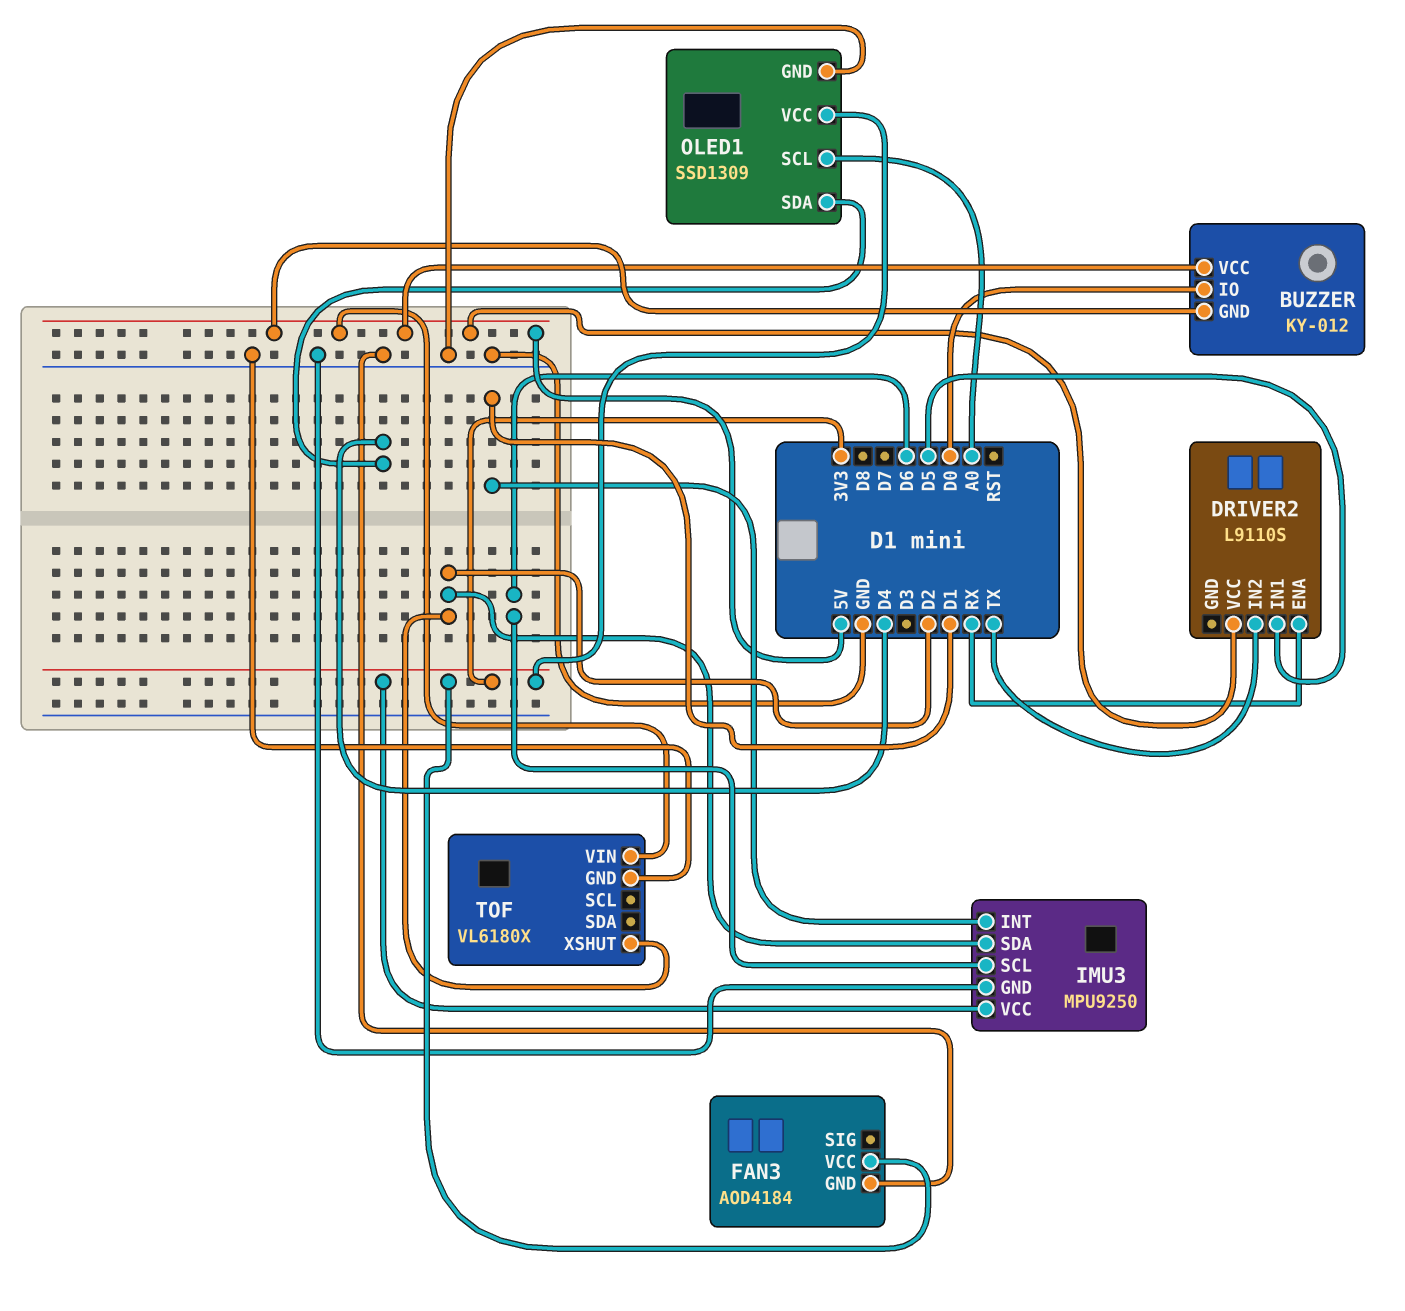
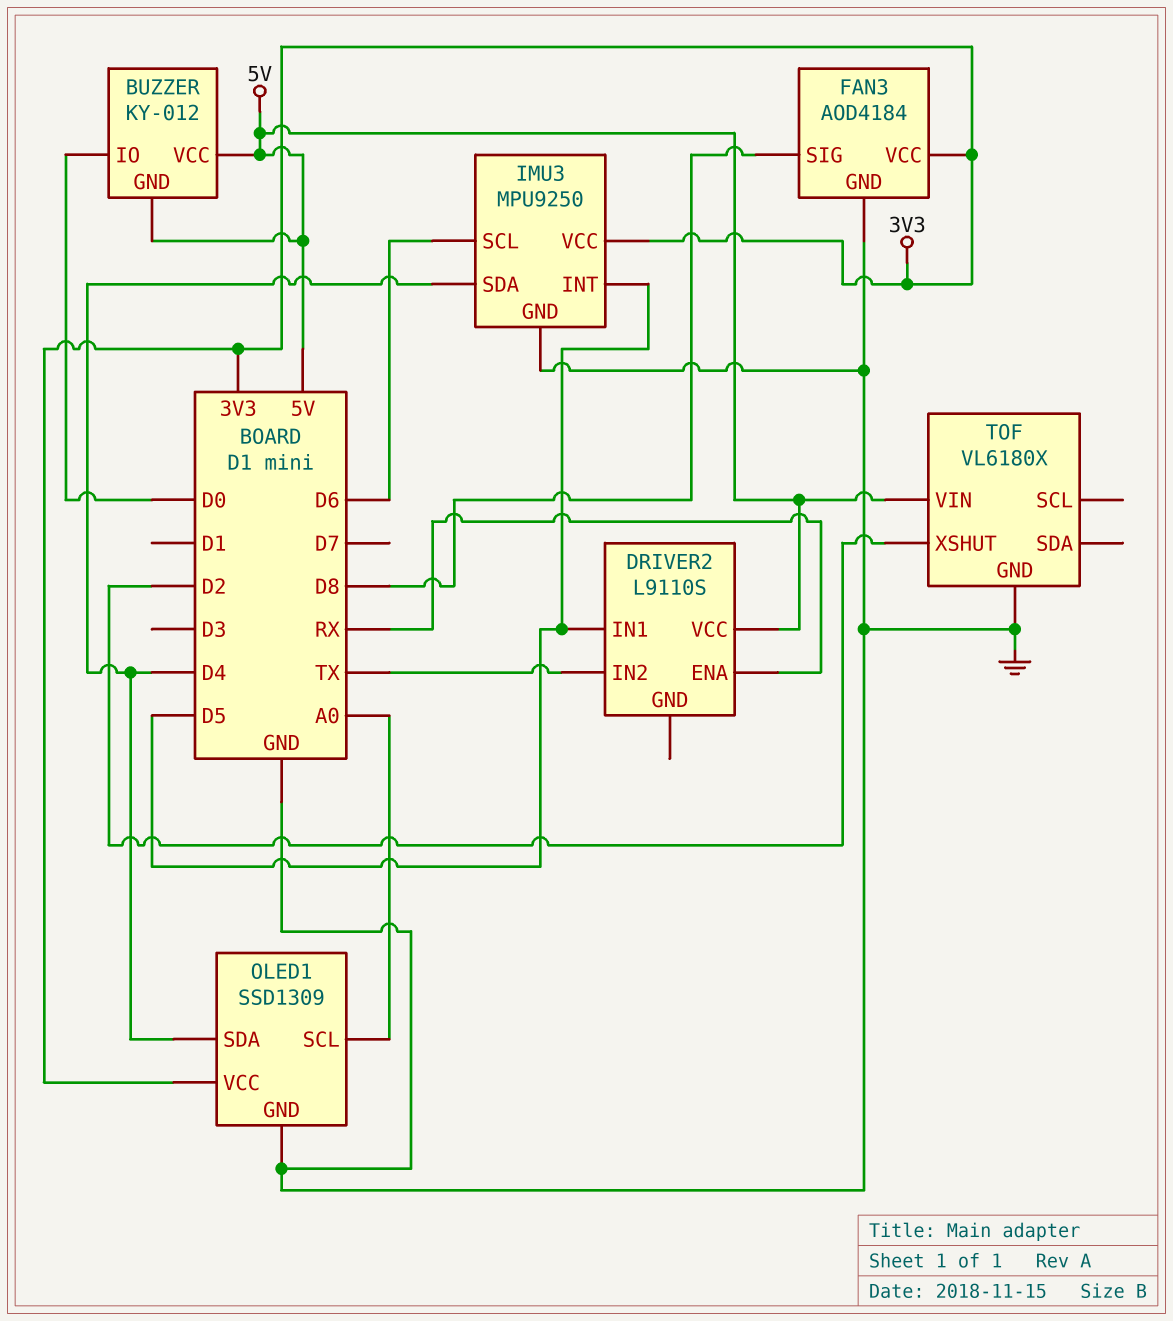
FAN3 pin SIG: none -> D8
IMU3 pin INT: D1 -> D5
IMU3 pin SDA: D2 -> D4

